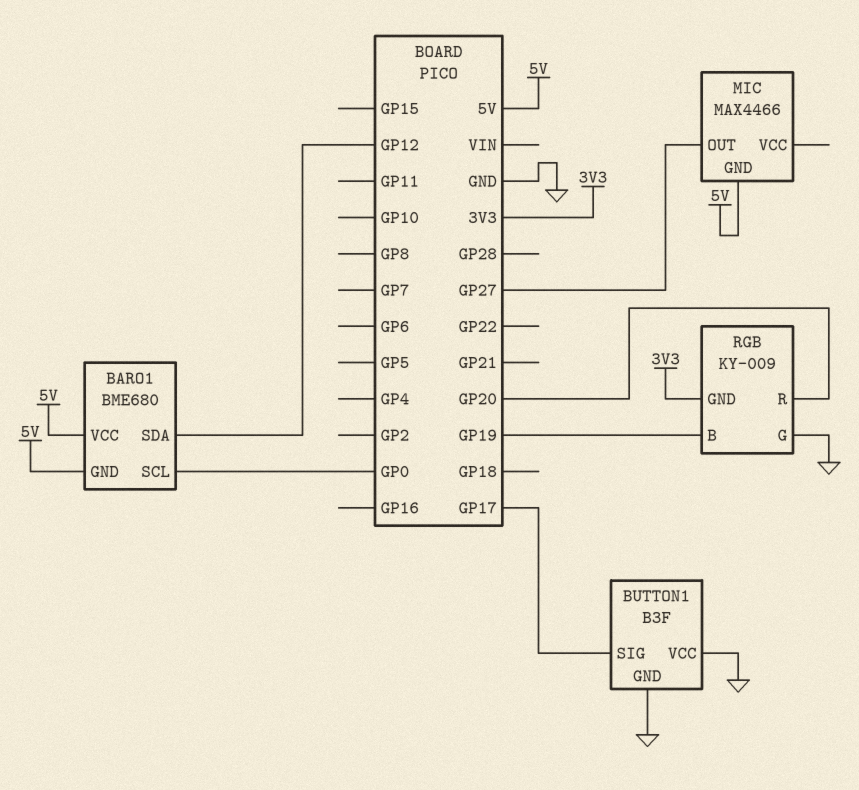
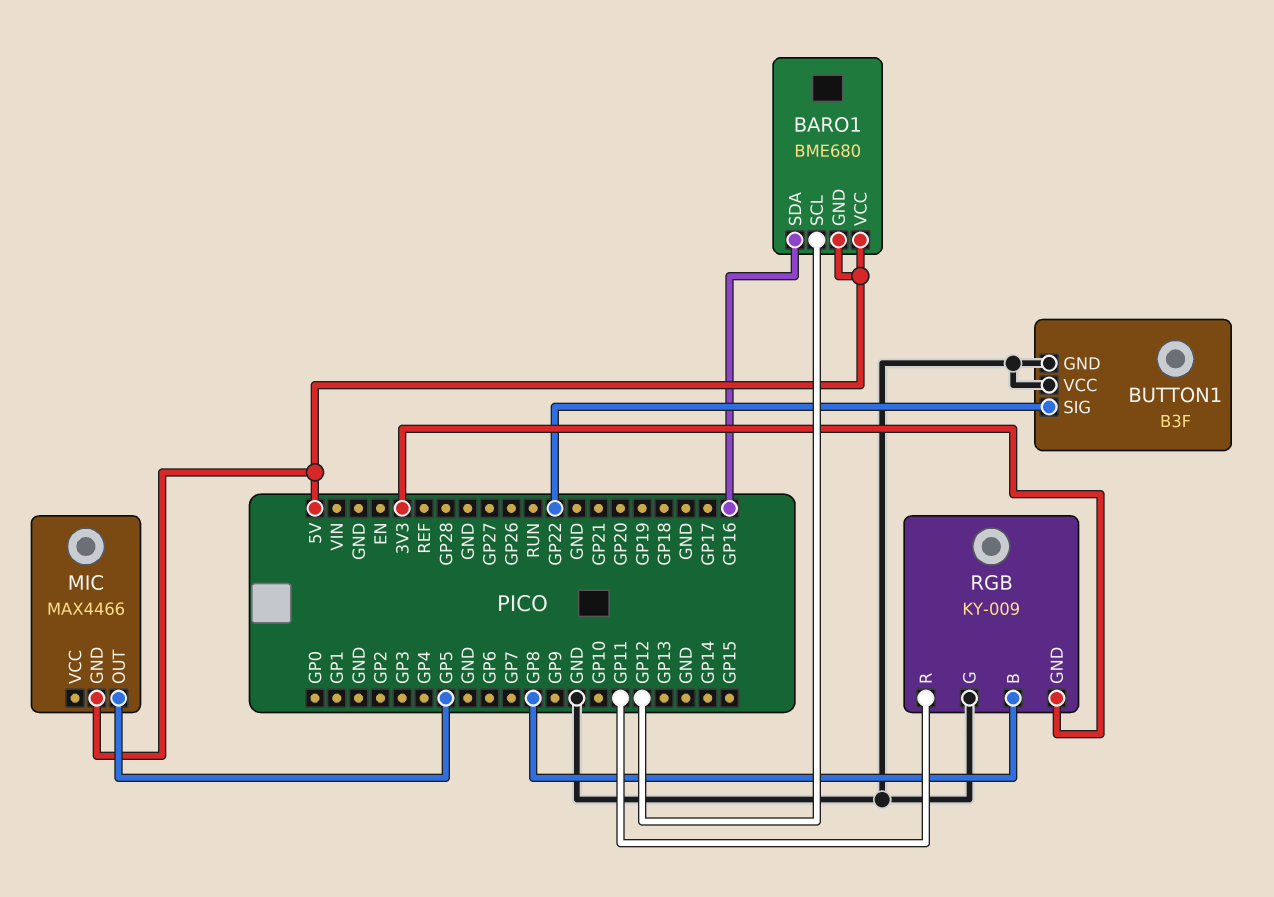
BARO1 pin SCL: GP0 -> GP12
BARO1 pin SDA: GP12 -> GP16
BUTTON1 pin SIG: GP17 -> GP22
MIC pin OUT: GP27 -> GP5
RGB pin B: GP19 -> GP8
RGB pin R: GP20 -> GP11

